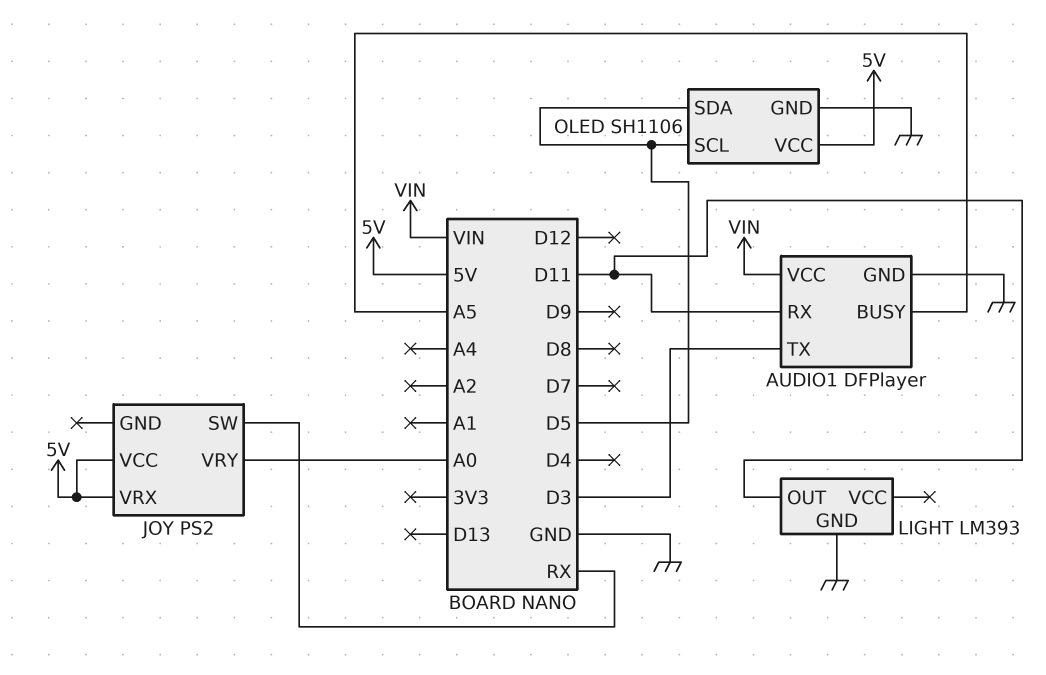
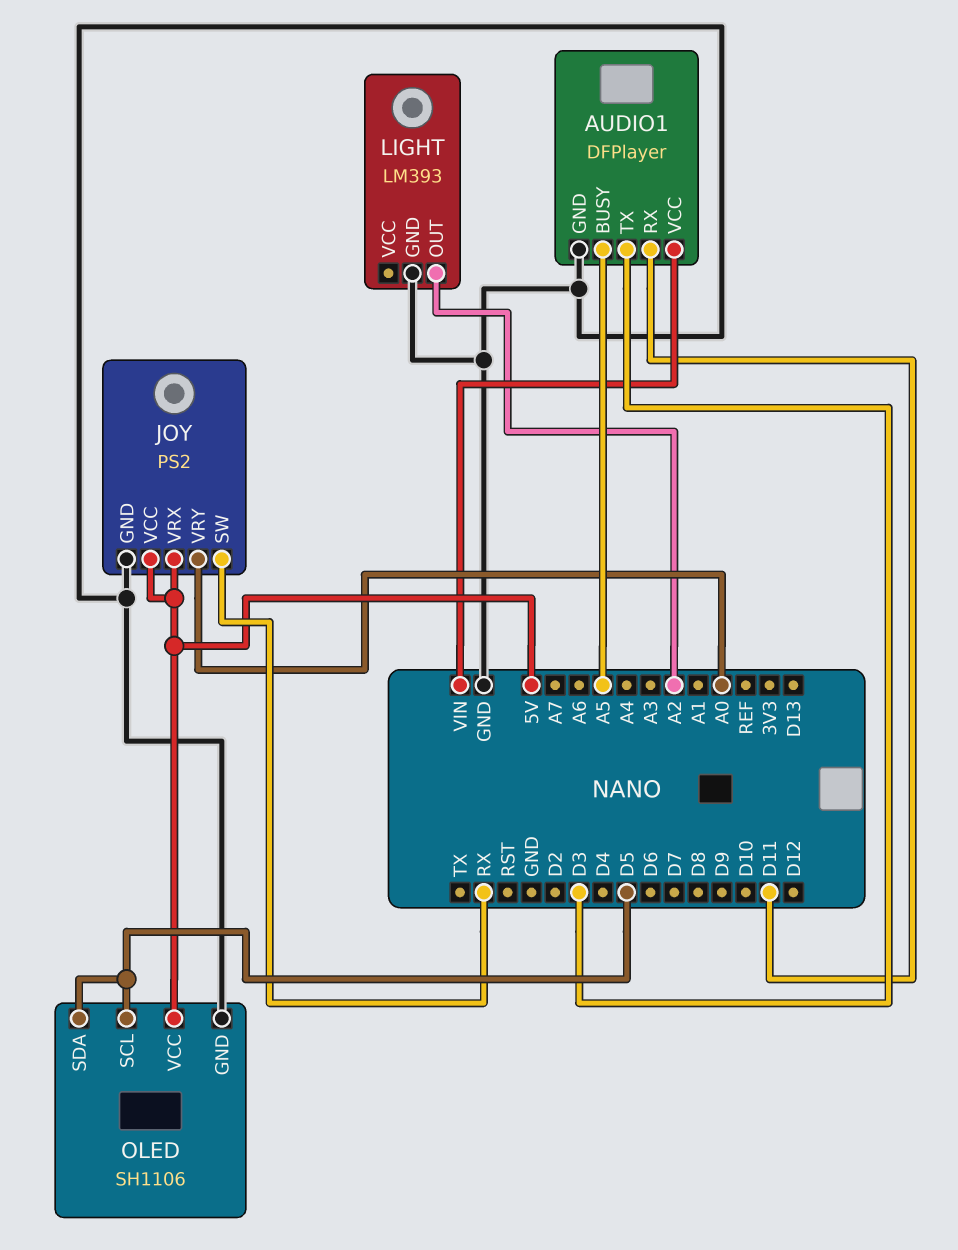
JOY pin GND: none -> GND
LIGHT pin OUT: D11 -> A2

